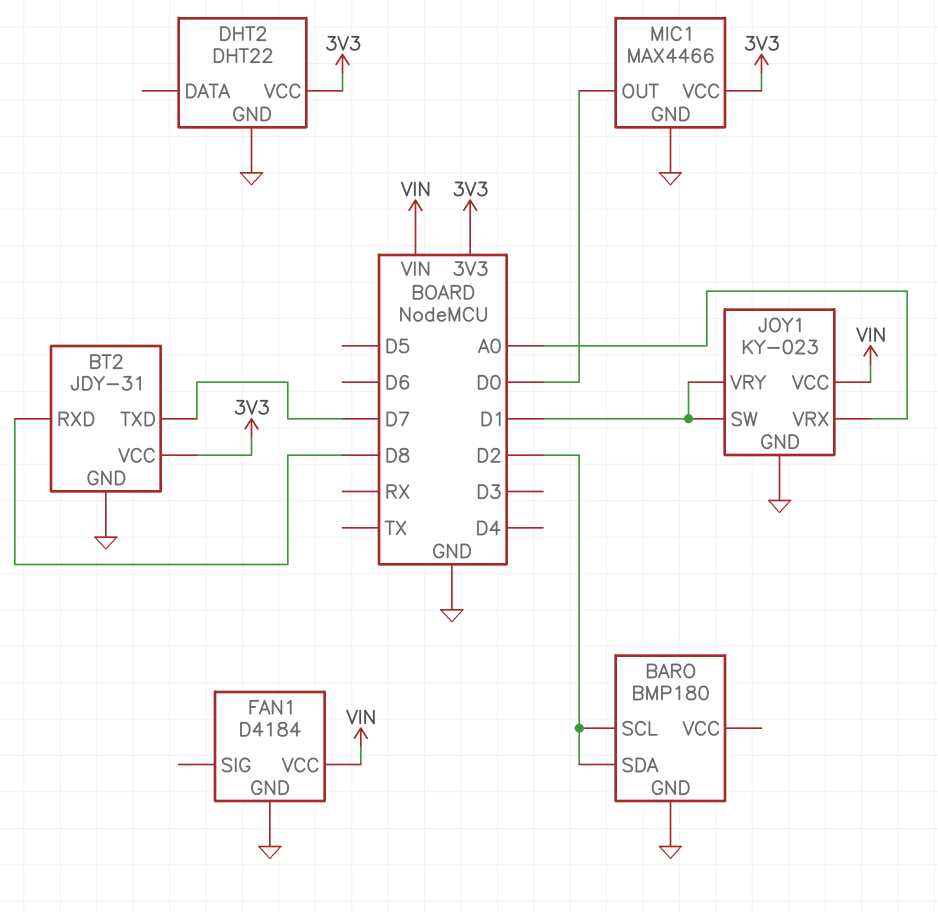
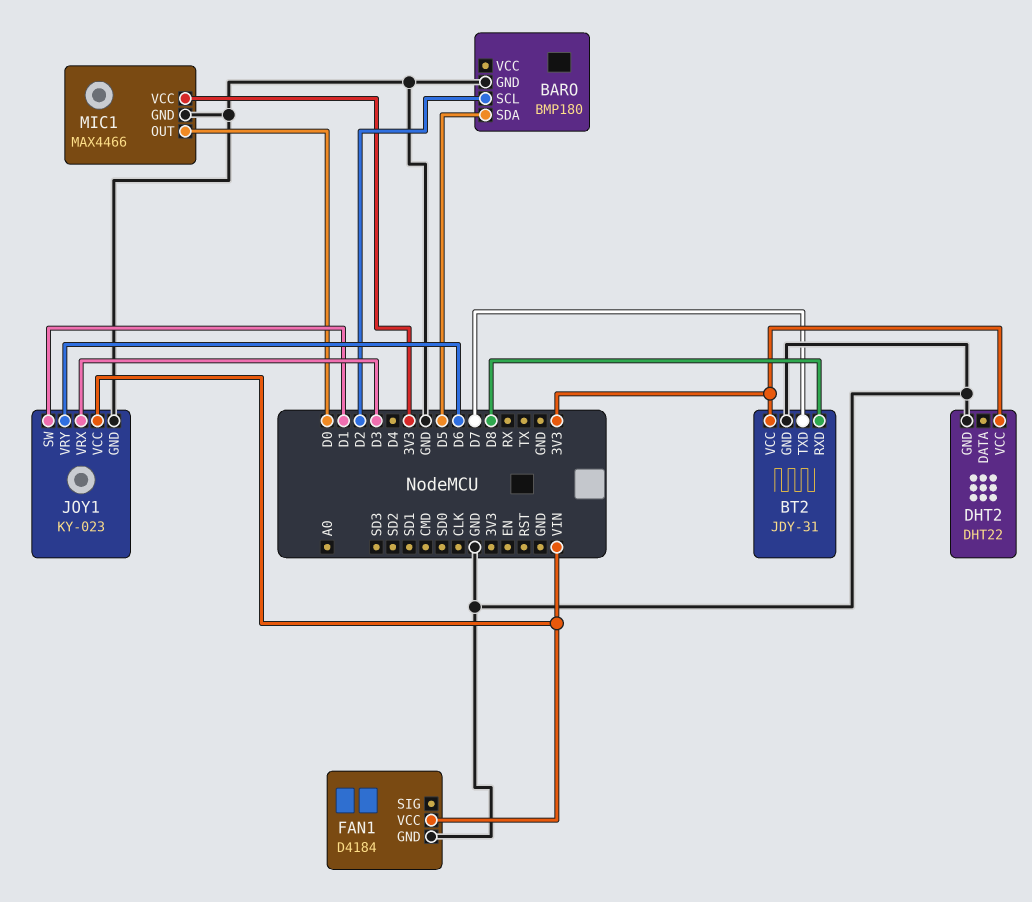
BARO pin SDA: D2 -> D5
JOY1 pin VRX: A0 -> D3
JOY1 pin VRY: D1 -> D6

